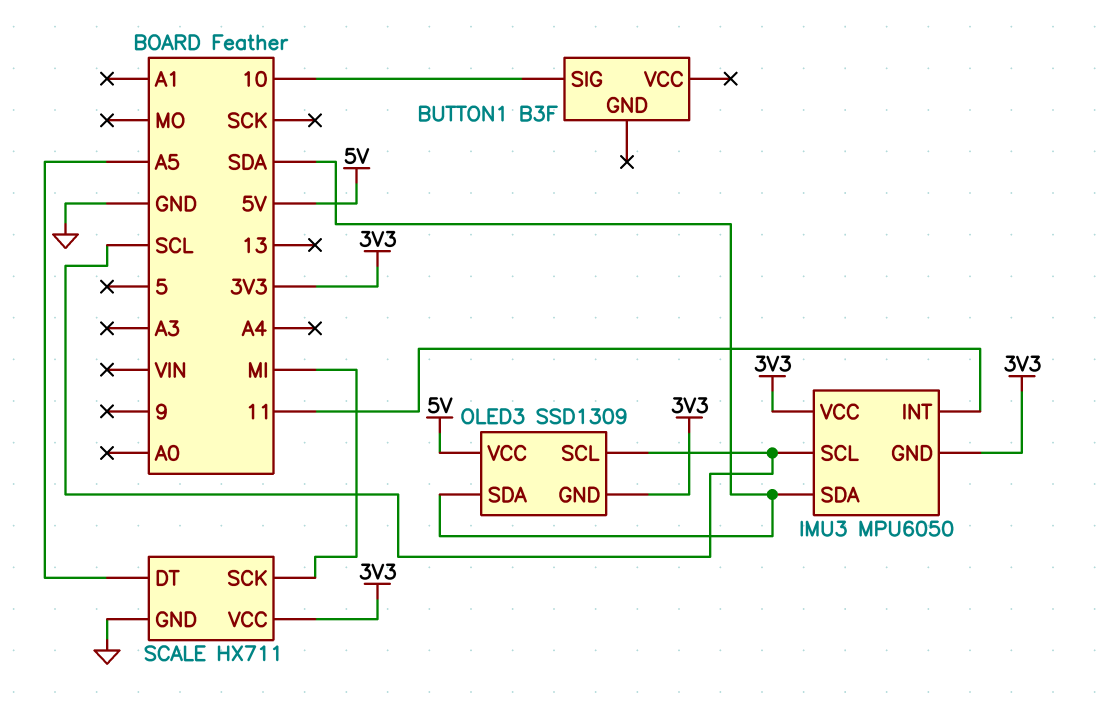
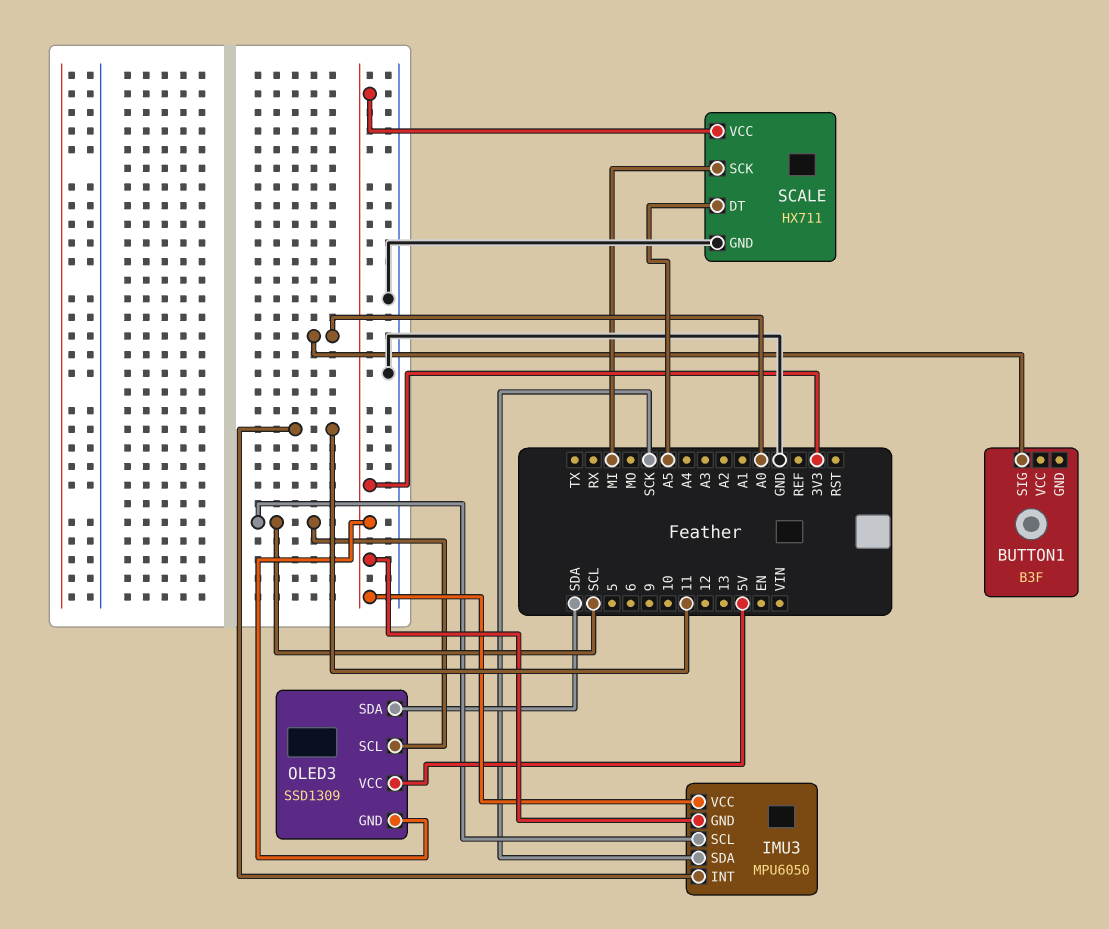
BUTTON1 pin SIG: 10 -> A0
IMU3 pin SDA: SDA -> SCK

